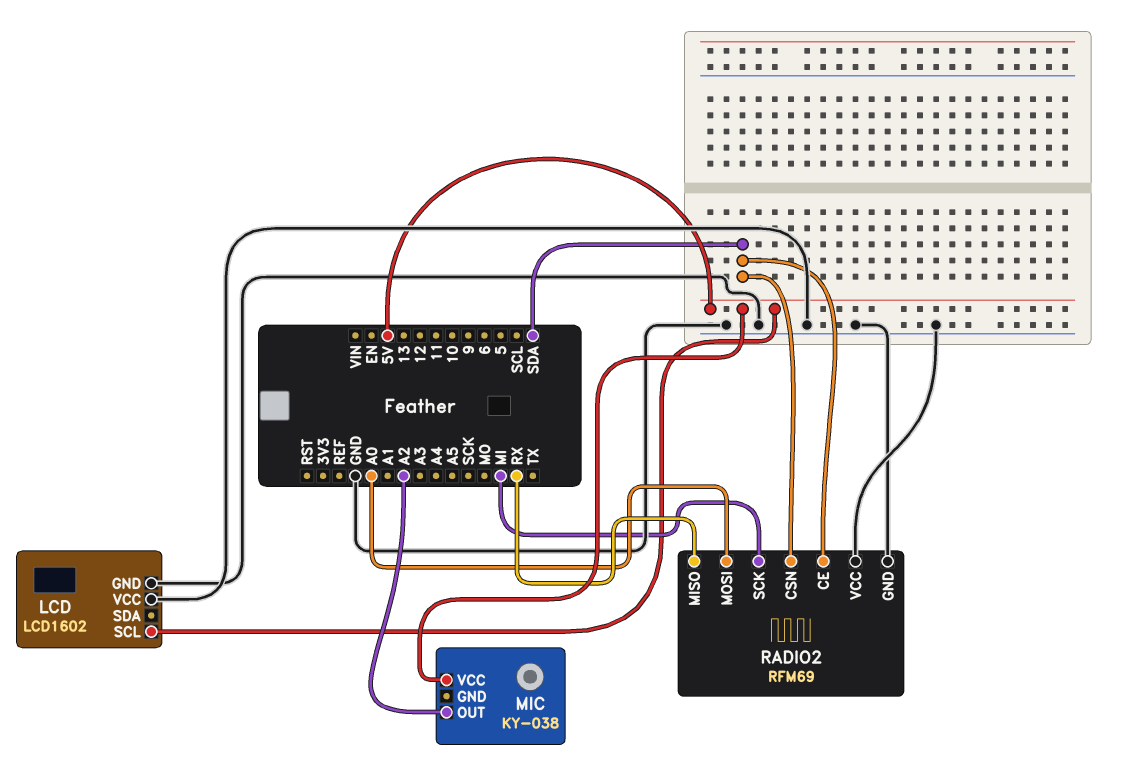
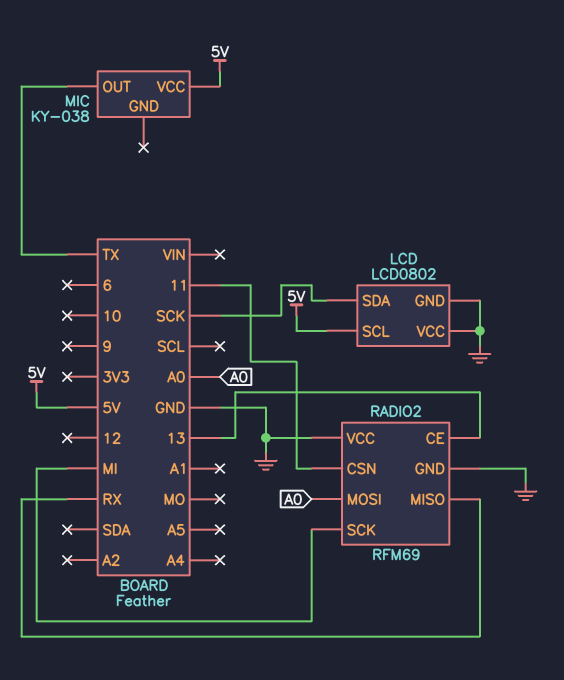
LCD: LCD1602 -> LCD0802
LCD pin SDA: none -> SCK
MIC pin OUT: A2 -> TX
RADIO2 pin CE: SDA -> 13
RADIO2 pin CSN: SDA -> 11

